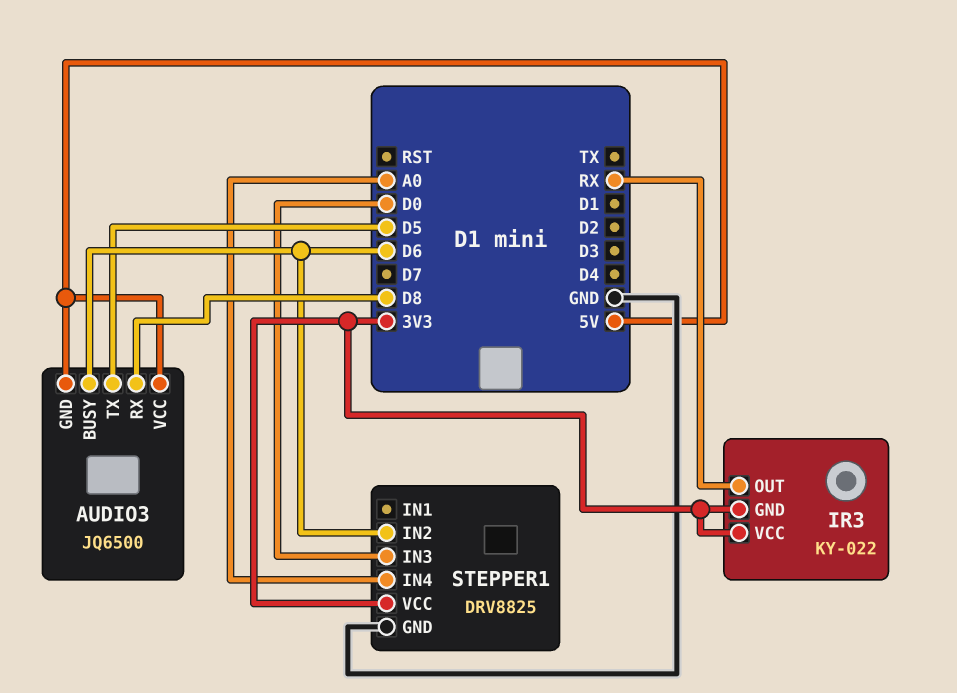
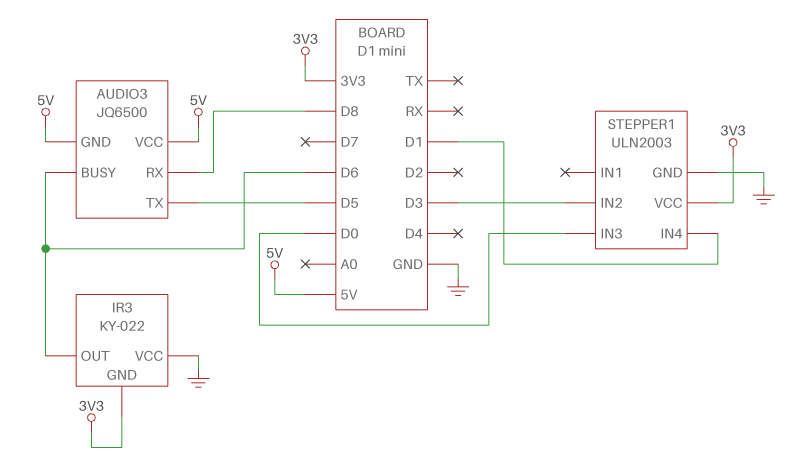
IR3 pin OUT: RX -> D6
IR3 pin VCC: 3V3 -> GND
STEPPER1: DRV8825 -> ULN2003
STEPPER1 pin IN2: D6 -> D3
STEPPER1 pin IN4: A0 -> D1

